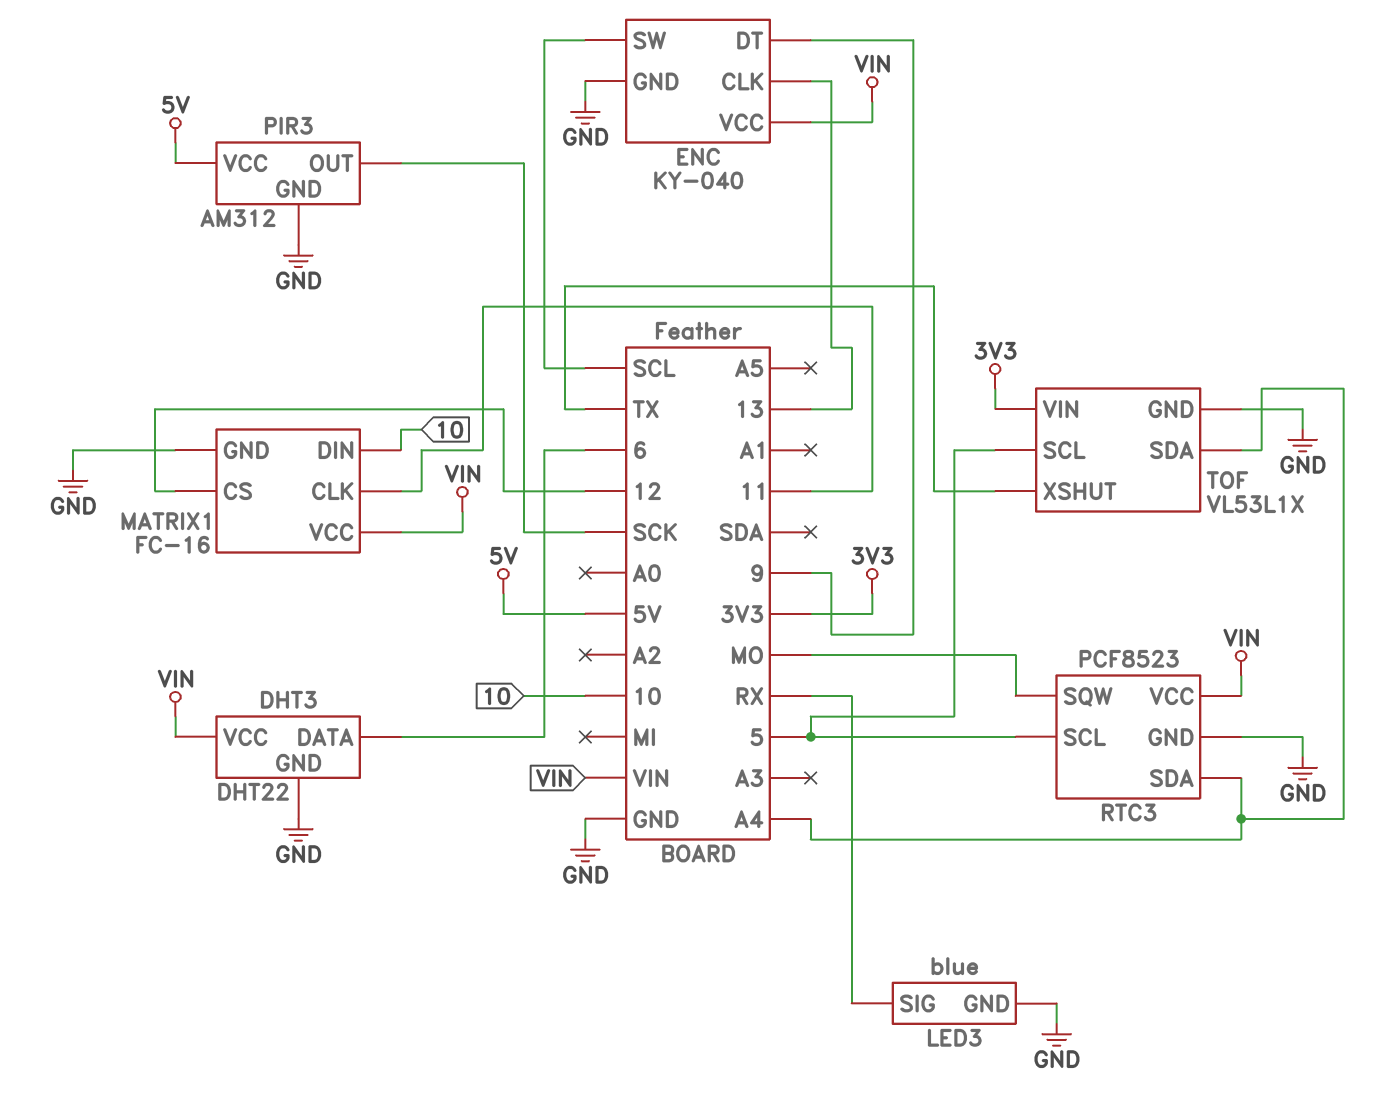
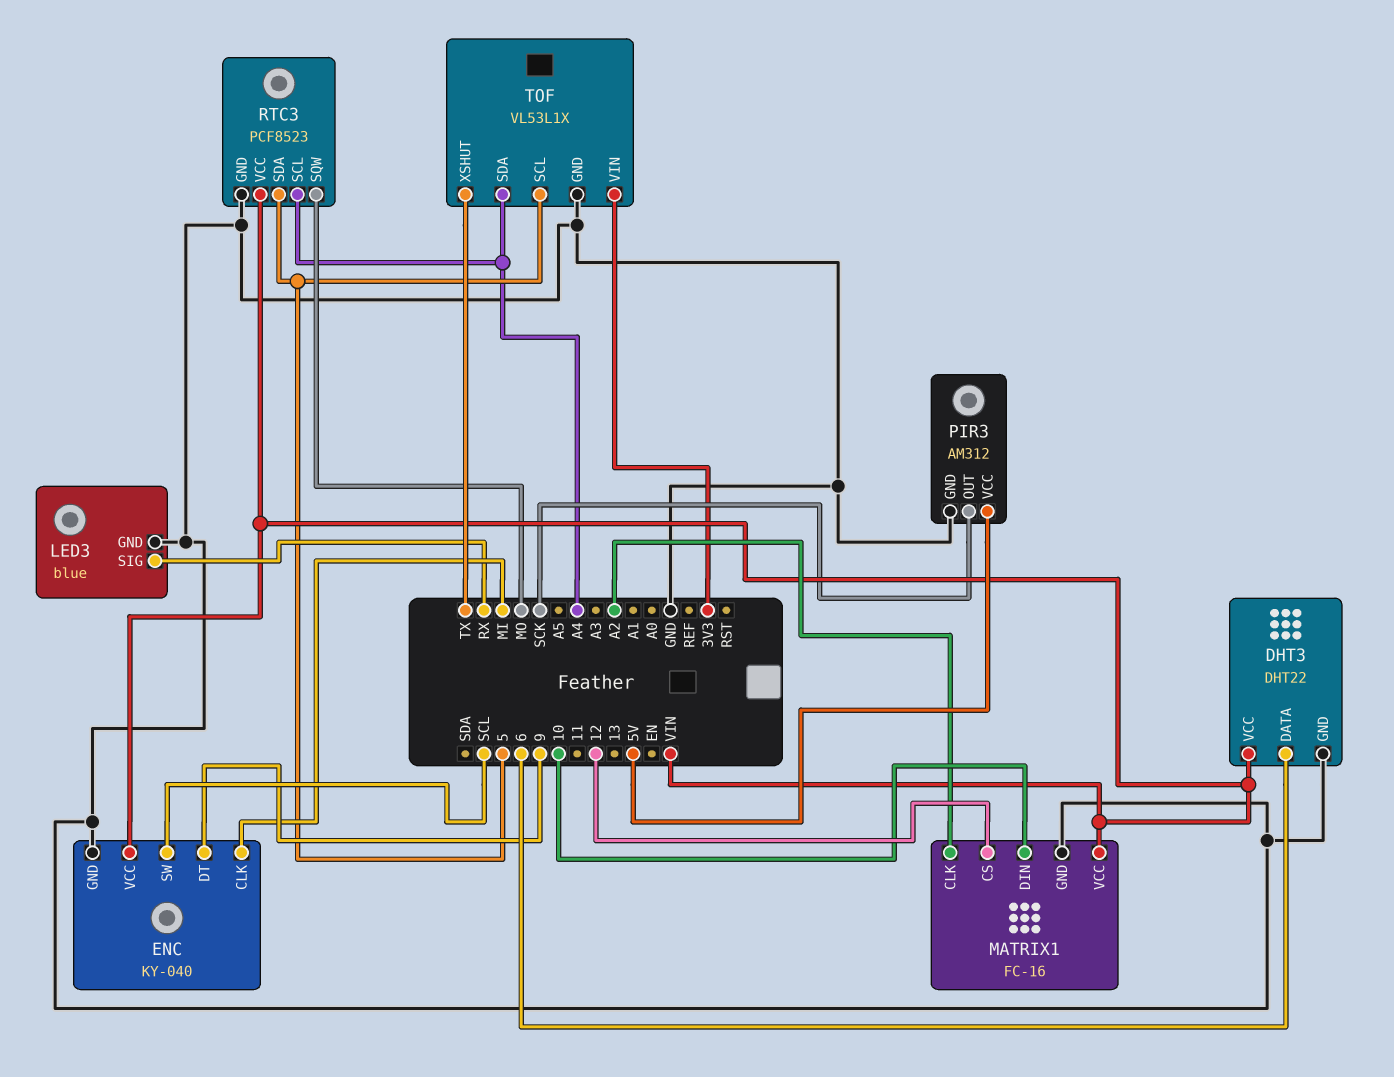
ENC pin CLK: 13 -> MI
MATRIX1 pin CLK: 11 -> A2
RTC3 pin SCL: 5 -> A4
RTC3 pin SDA: A4 -> 5

